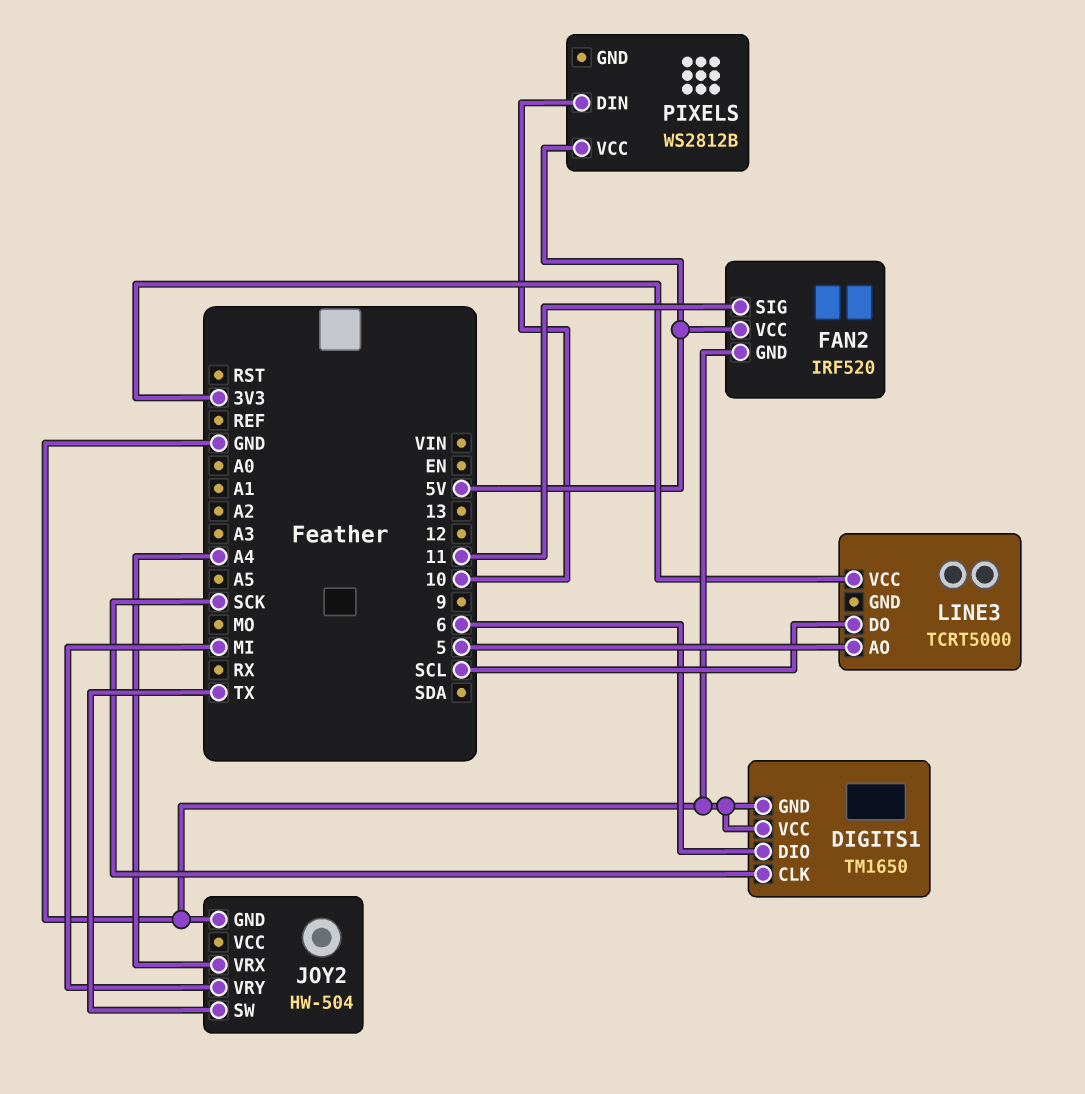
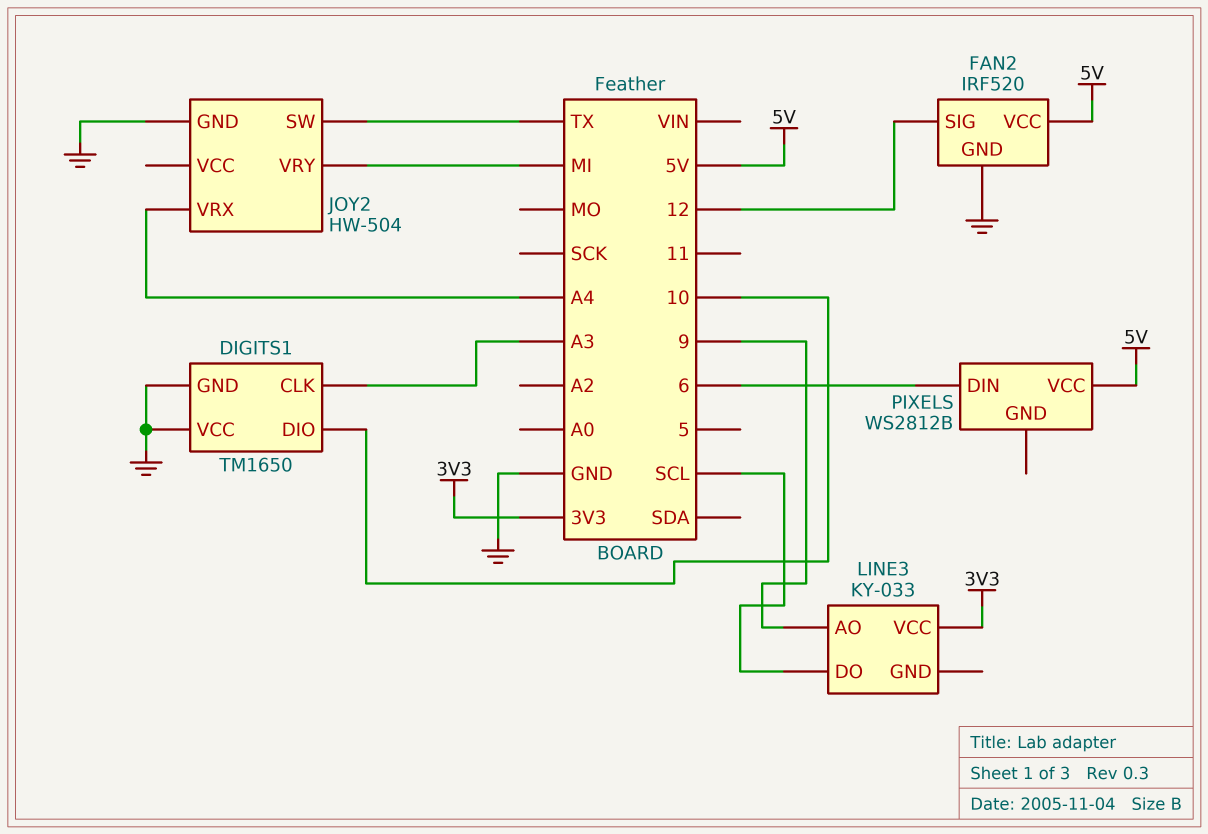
DIGITS1 pin CLK: SCK -> A3
DIGITS1 pin DIO: 6 -> 10
FAN2 pin SIG: 11 -> 12
LINE3: TCRT5000 -> KY-033
LINE3 pin AO: 5 -> 9
PIXELS pin DIN: 10 -> 6

